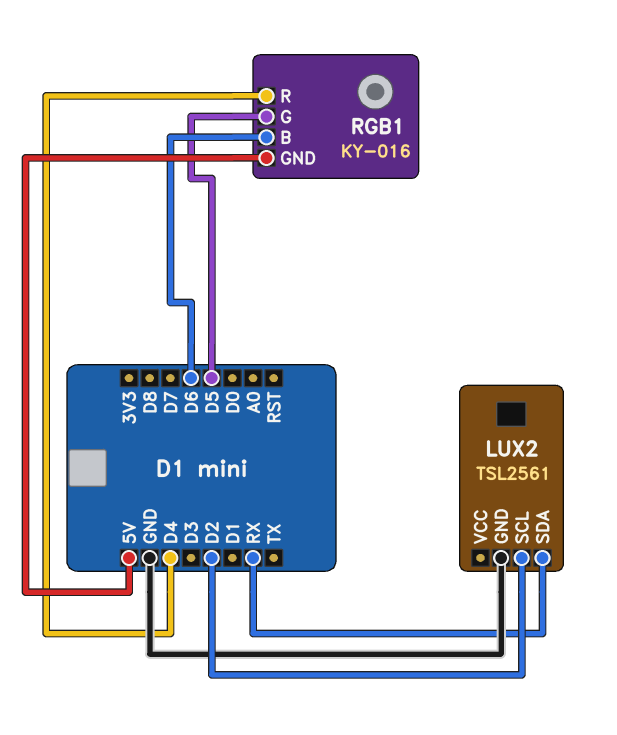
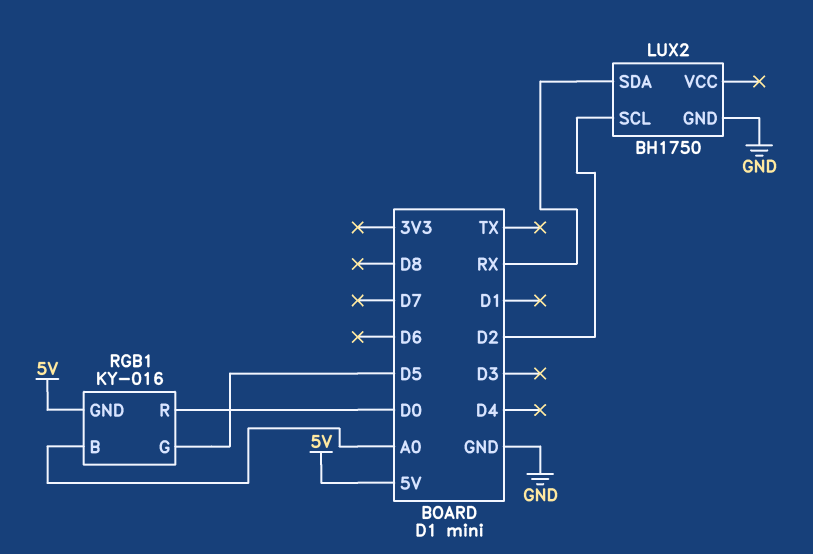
LUX2: TSL2561 -> BH1750
RGB1 pin B: D6 -> A0
RGB1 pin R: D4 -> D0

